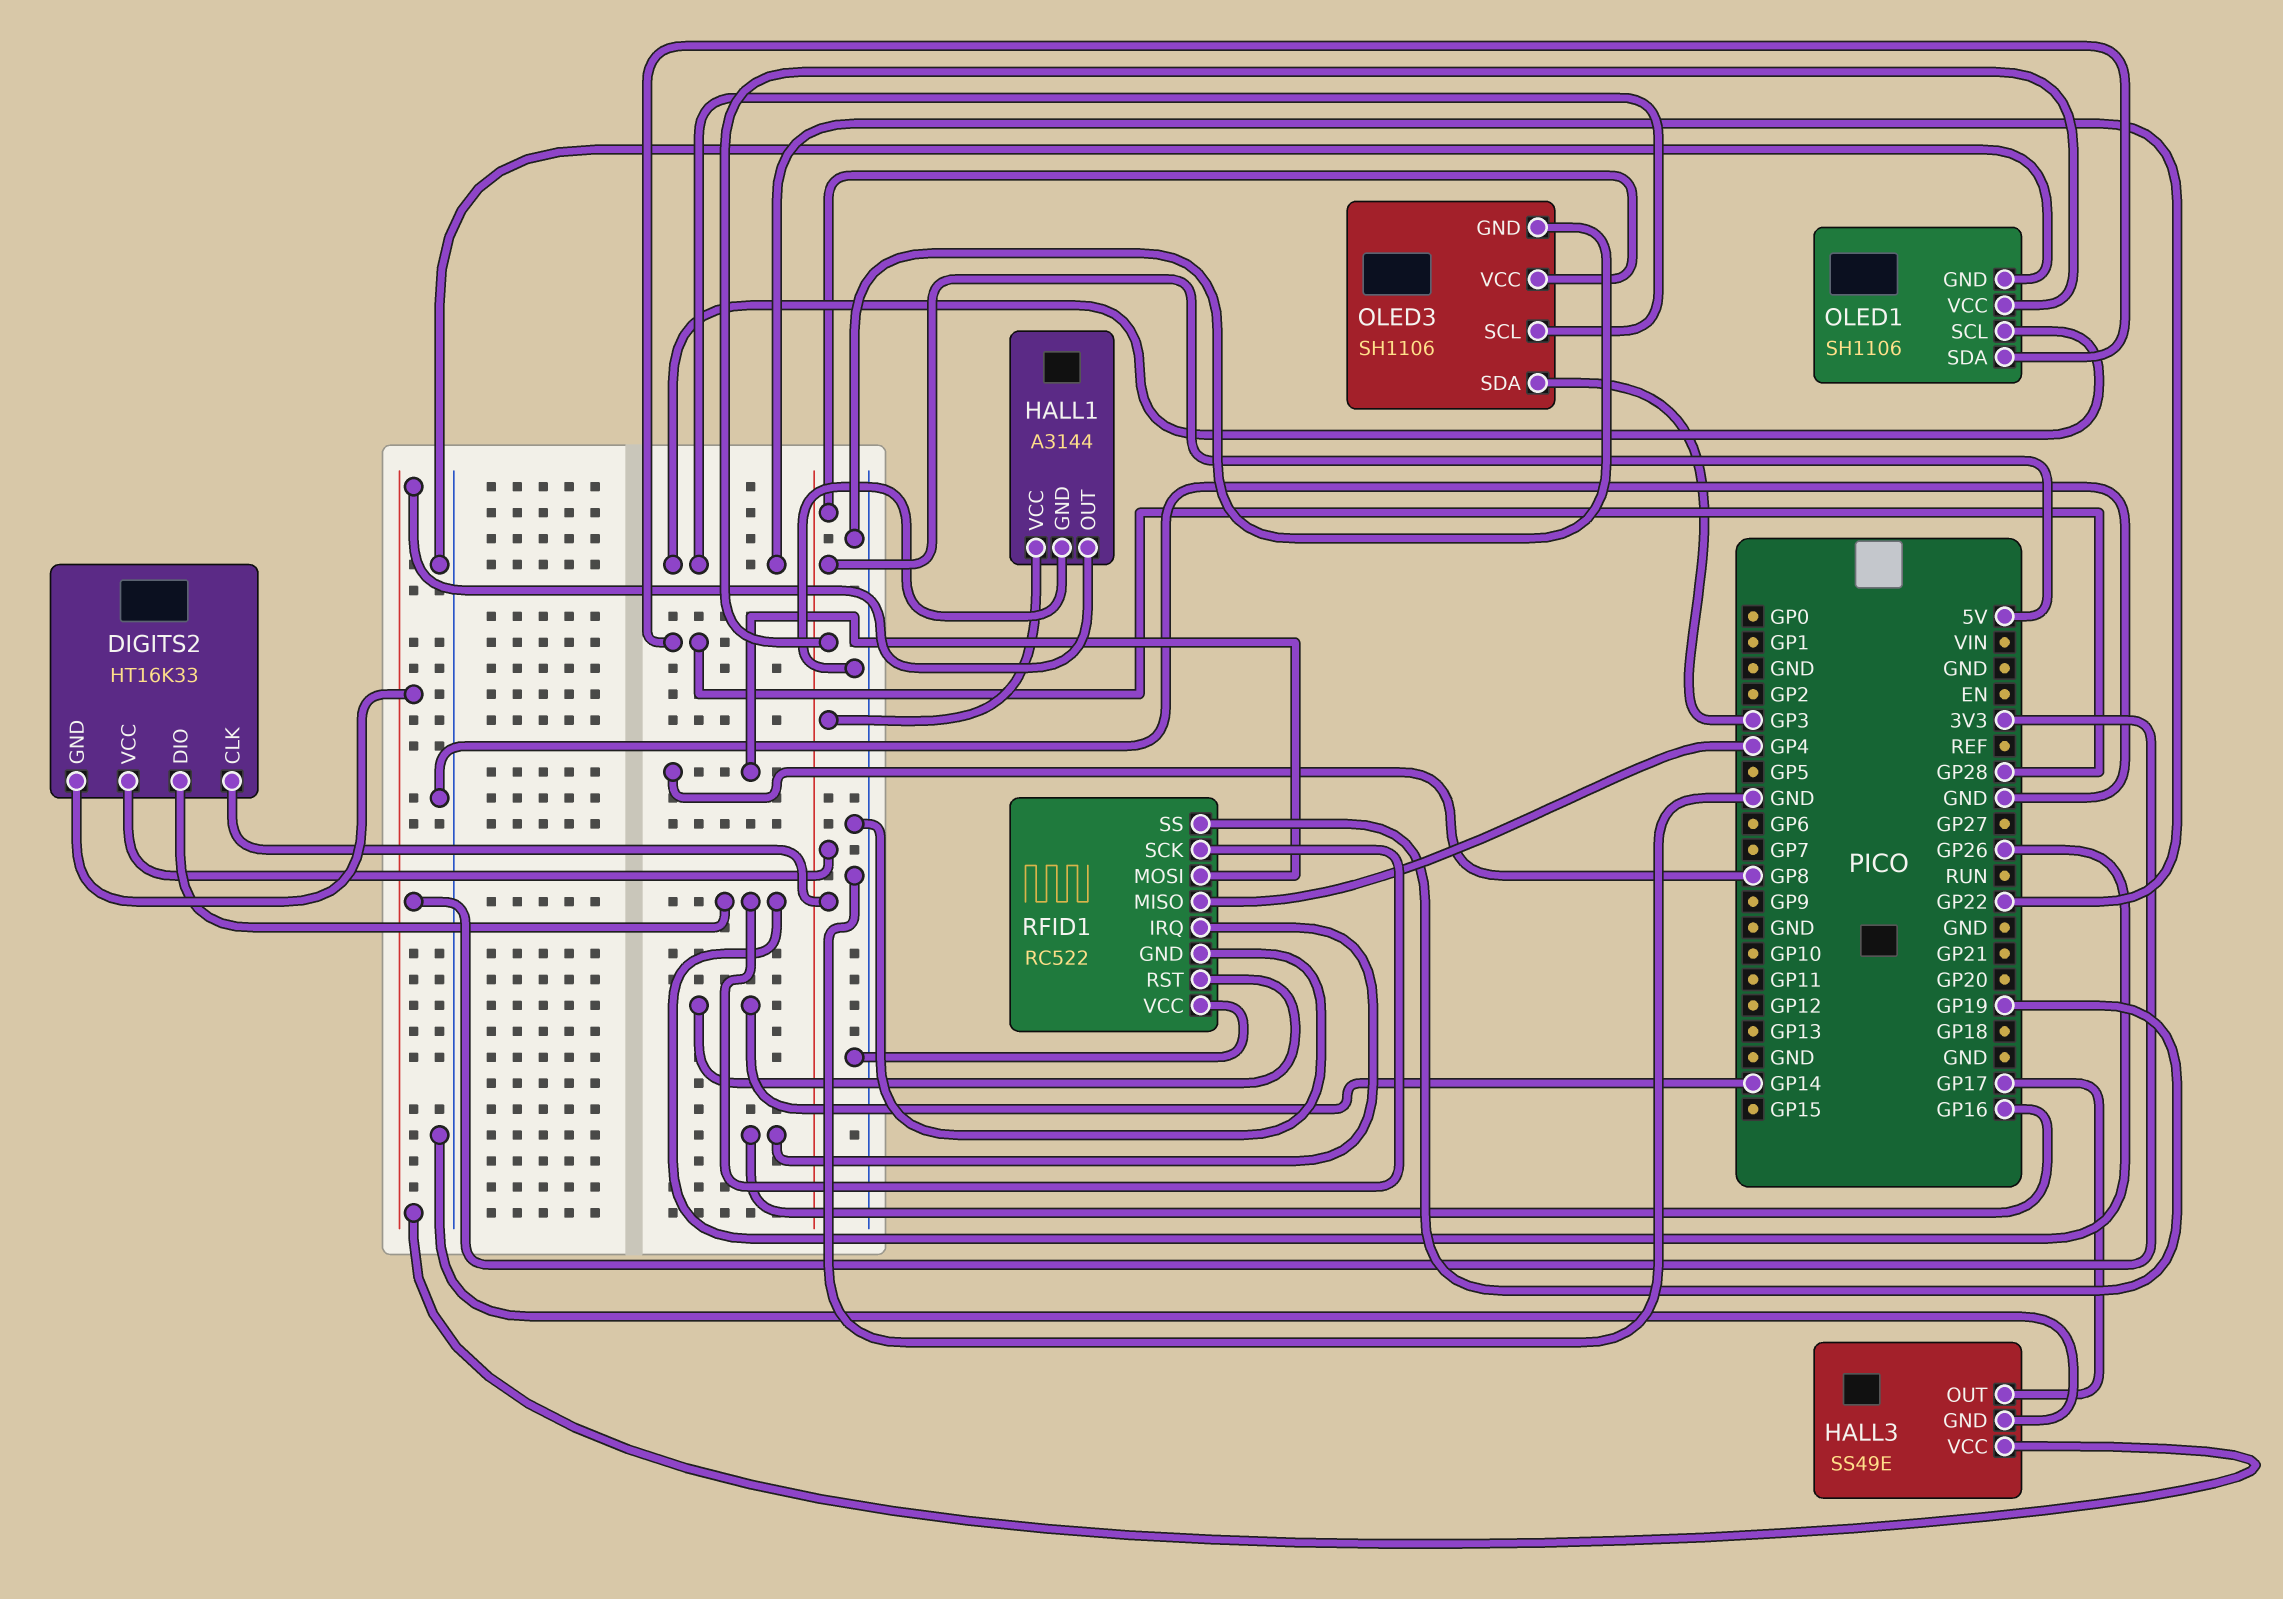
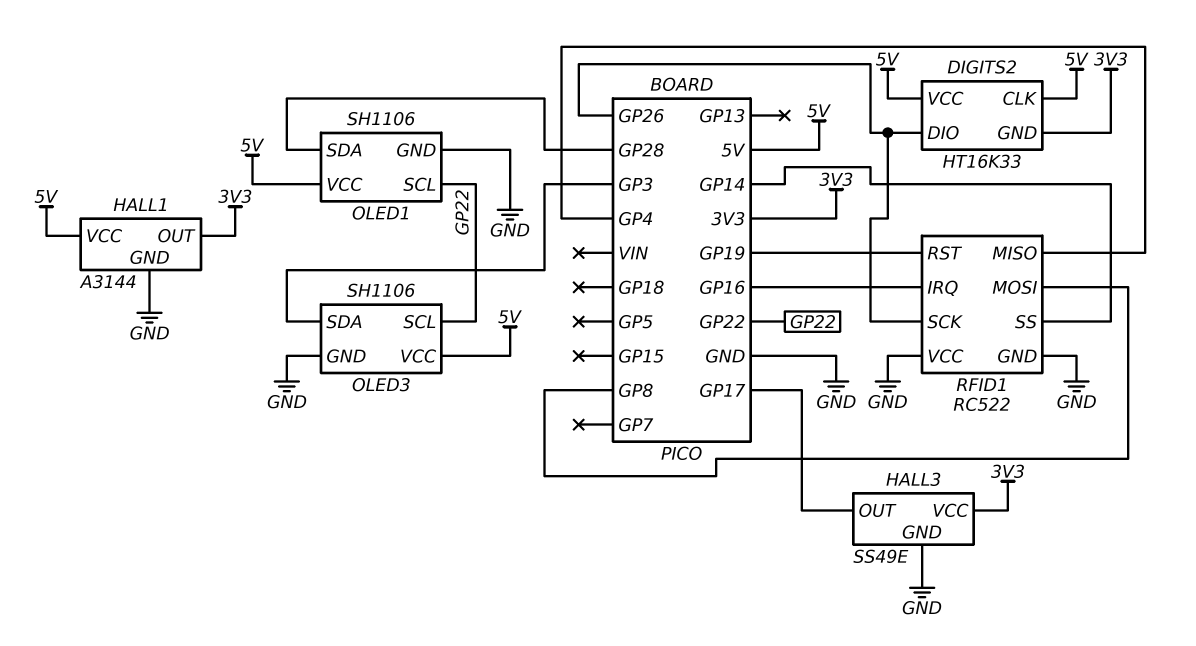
RFID1 pin RST: GP14 -> GP19
RFID1 pin SS: GP19 -> GP14

